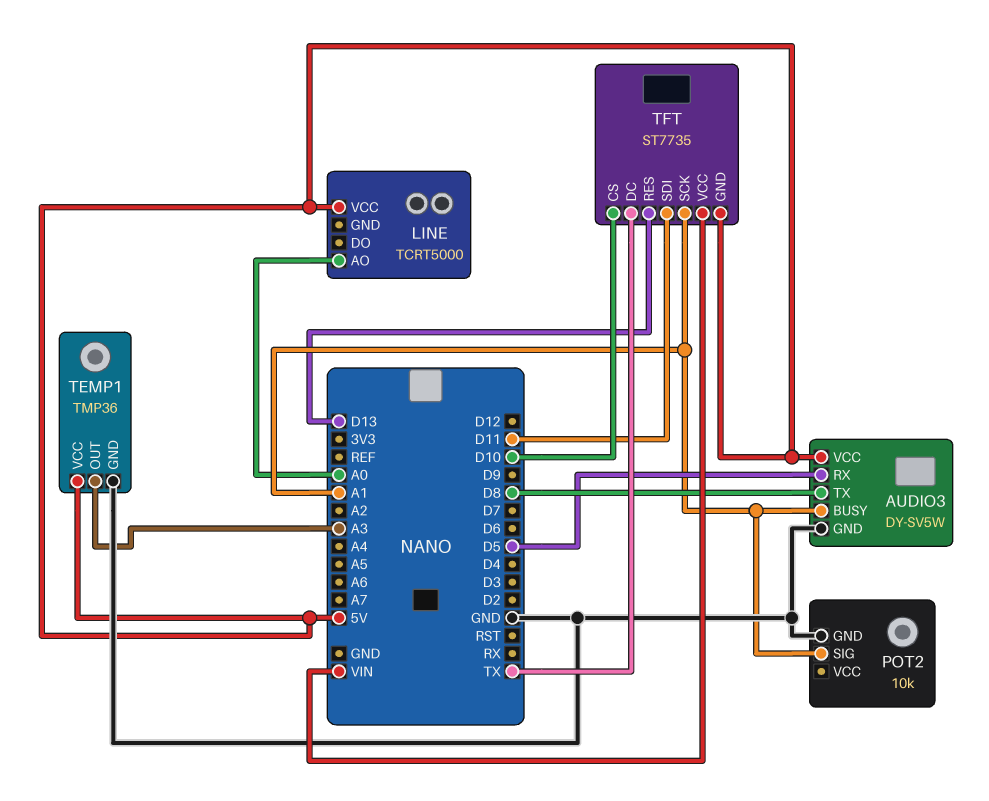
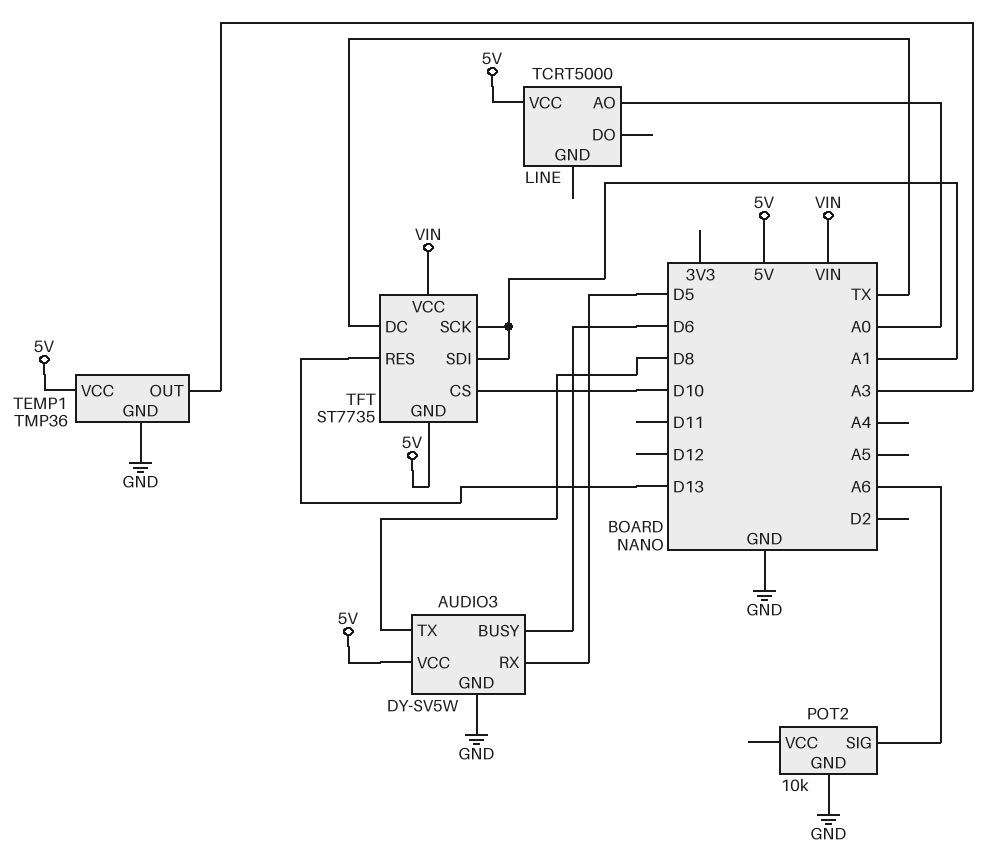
AUDIO3 pin BUSY: A1 -> D6
POT2 pin SIG: A1 -> A6
TFT pin SDI: D11 -> A1

